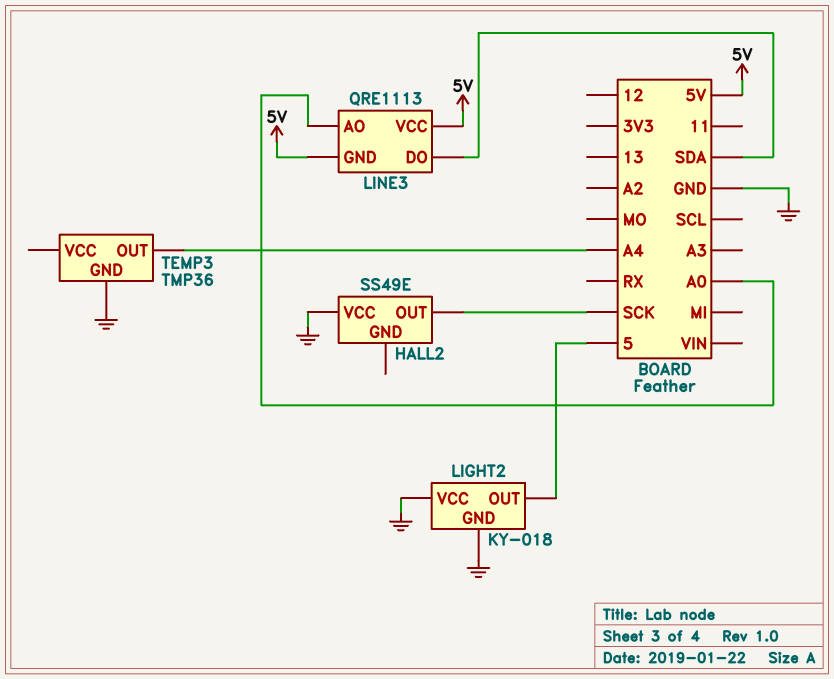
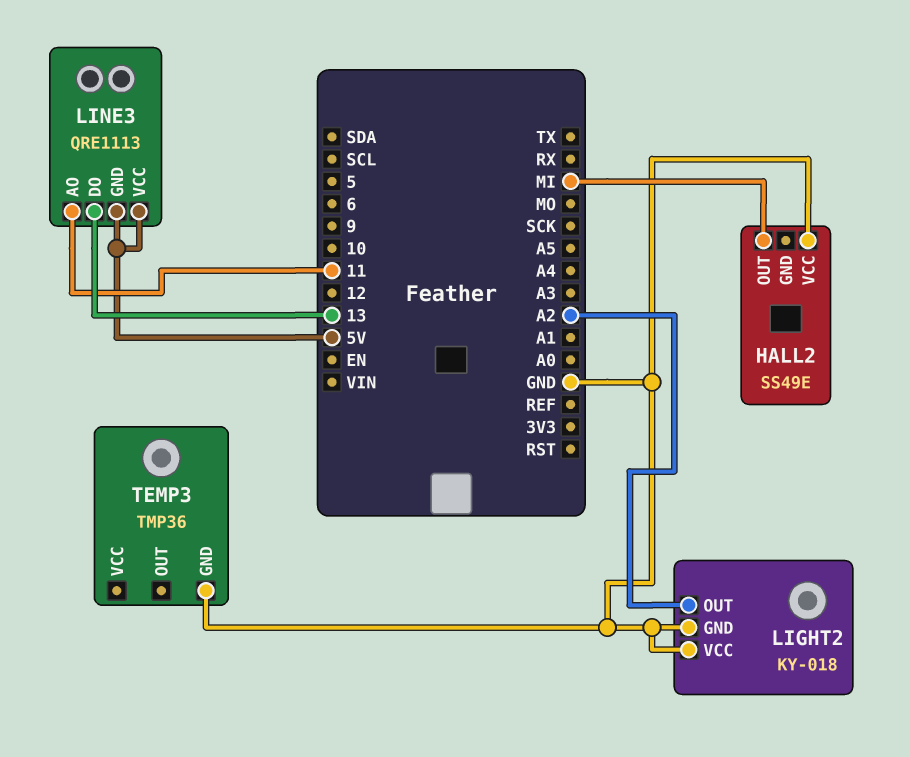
HALL2 pin OUT: SCK -> MI
LIGHT2 pin OUT: 5 -> A2
LINE3 pin AO: A0 -> 11
LINE3 pin DO: SDA -> 13
TEMP3 pin OUT: A4 -> none

